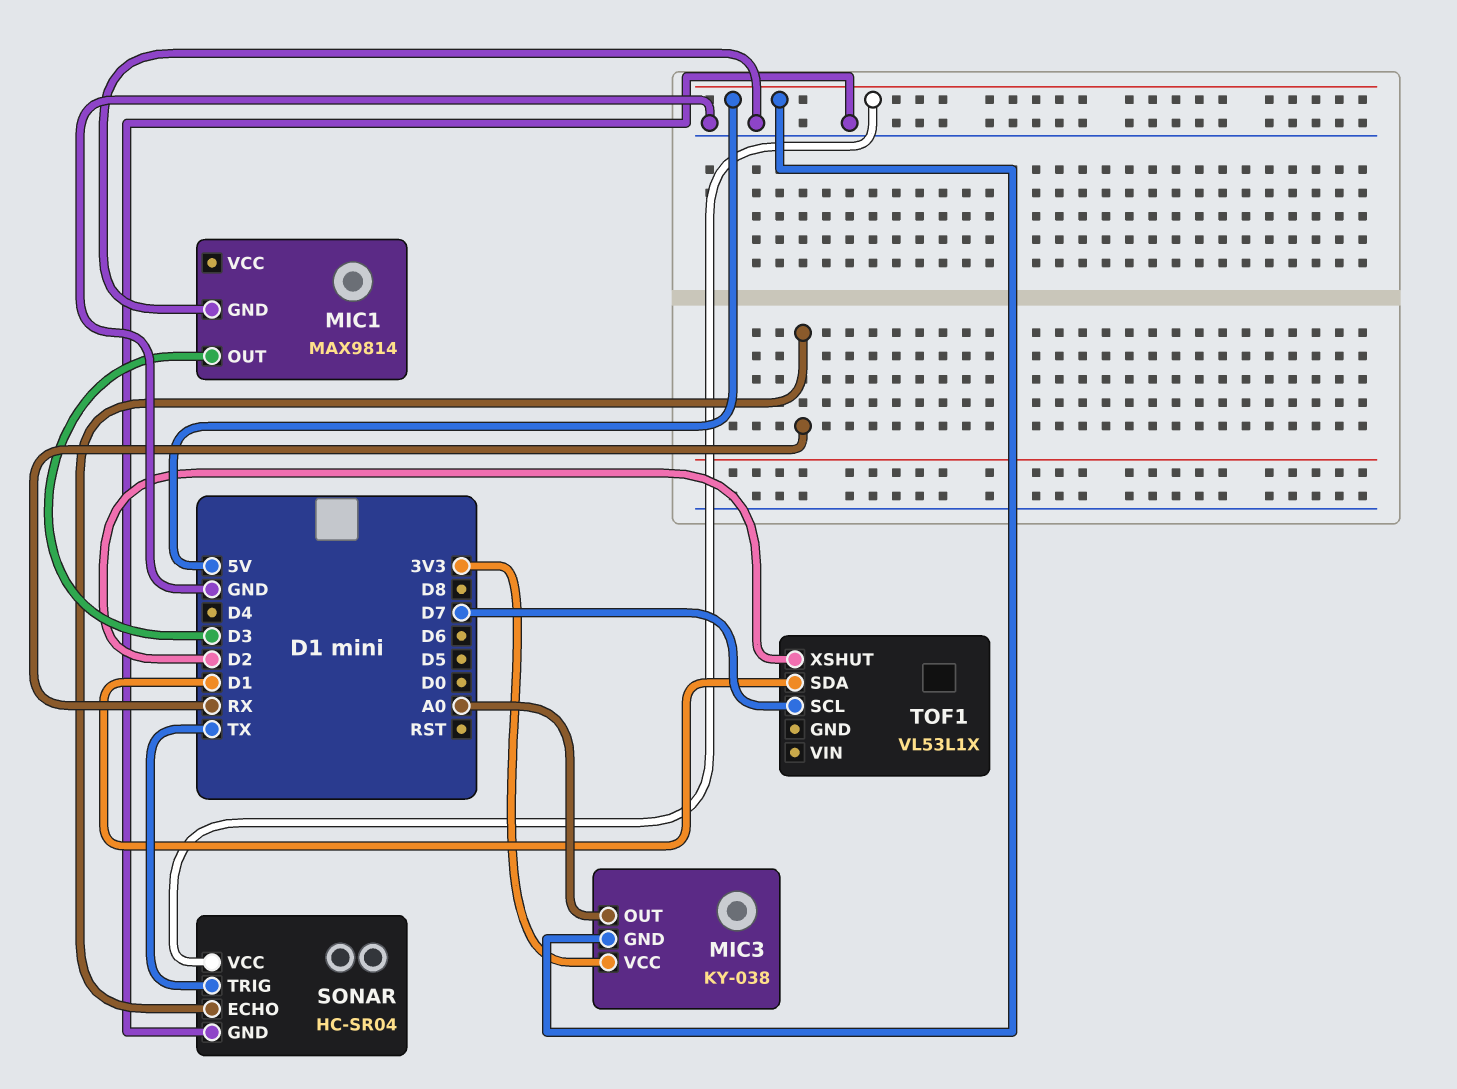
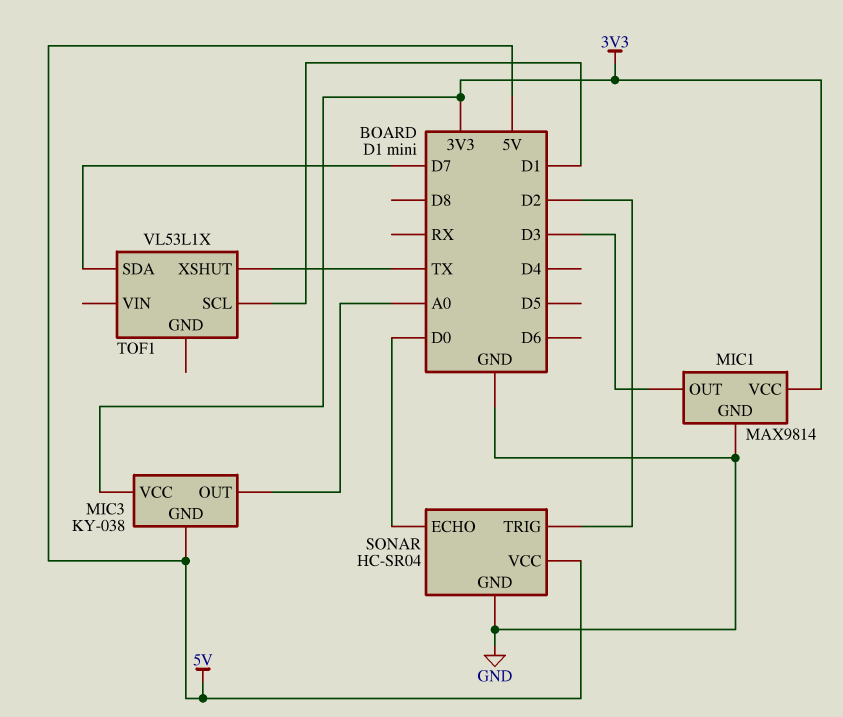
MIC1 pin VCC: none -> 3V3
SONAR pin ECHO: RX -> D0
SONAR pin TRIG: TX -> D2
TOF1 pin SCL: D7 -> D1
TOF1 pin SDA: D1 -> D7
TOF1 pin XSHUT: D2 -> TX

